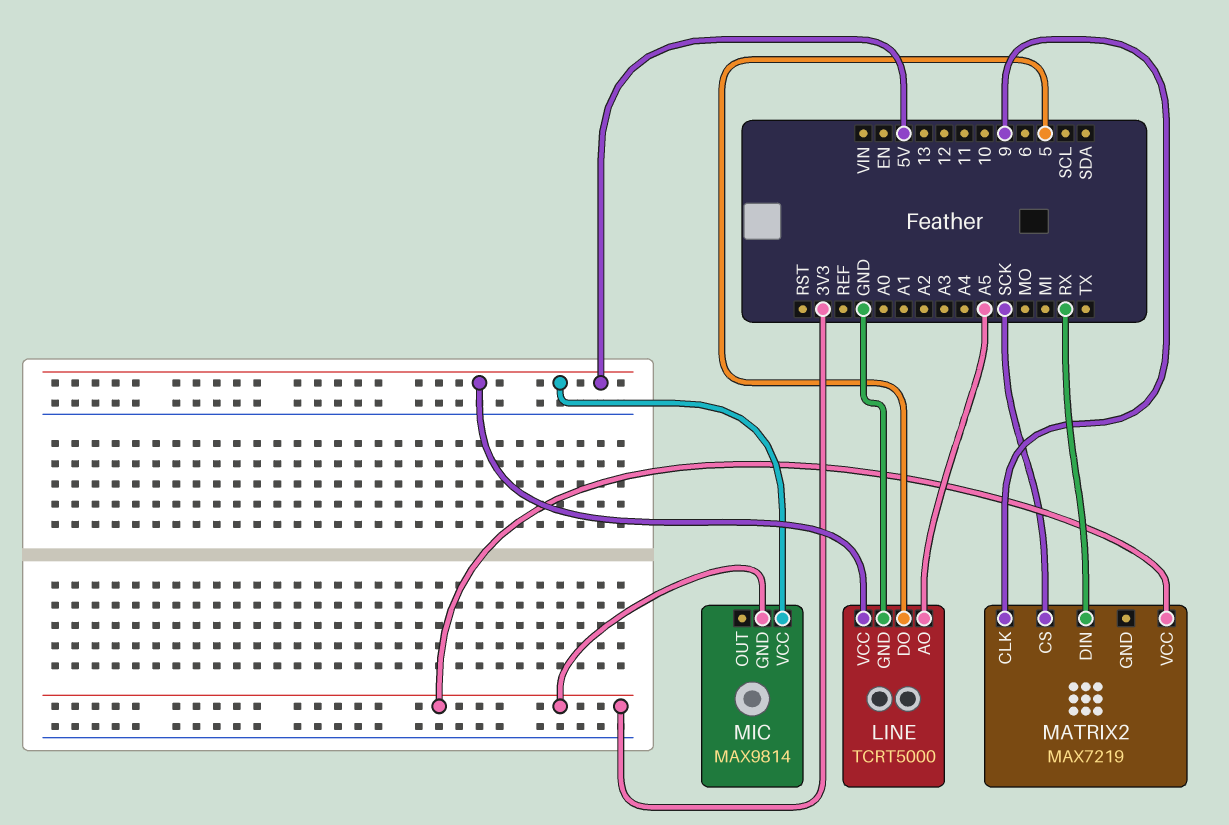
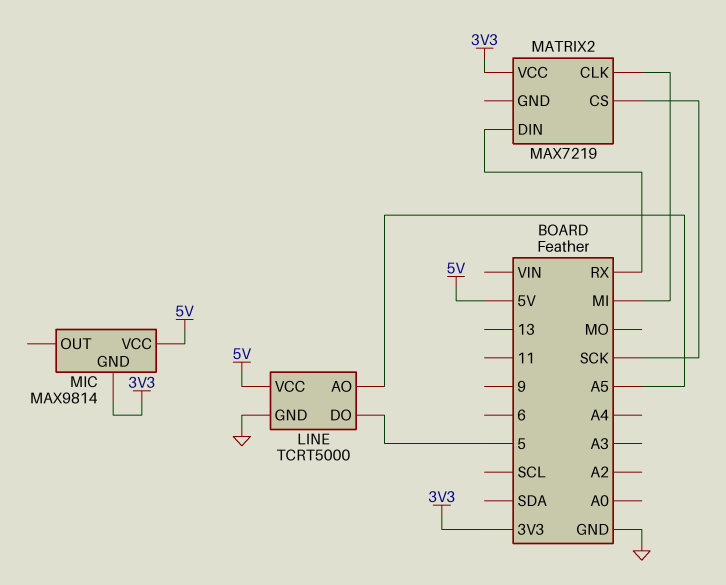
MATRIX2 pin CLK: 9 -> MI

